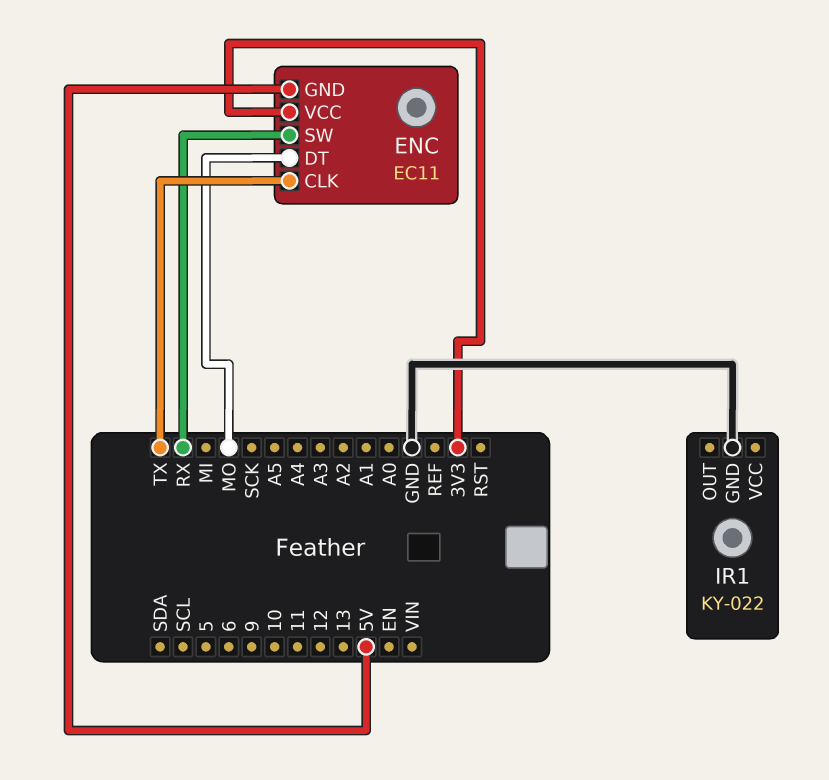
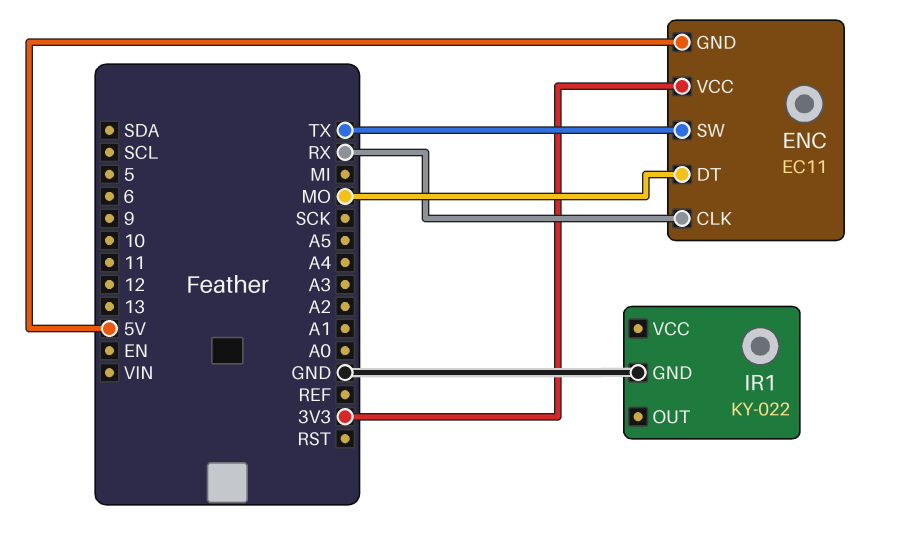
ENC pin CLK: TX -> RX
ENC pin SW: RX -> TX

